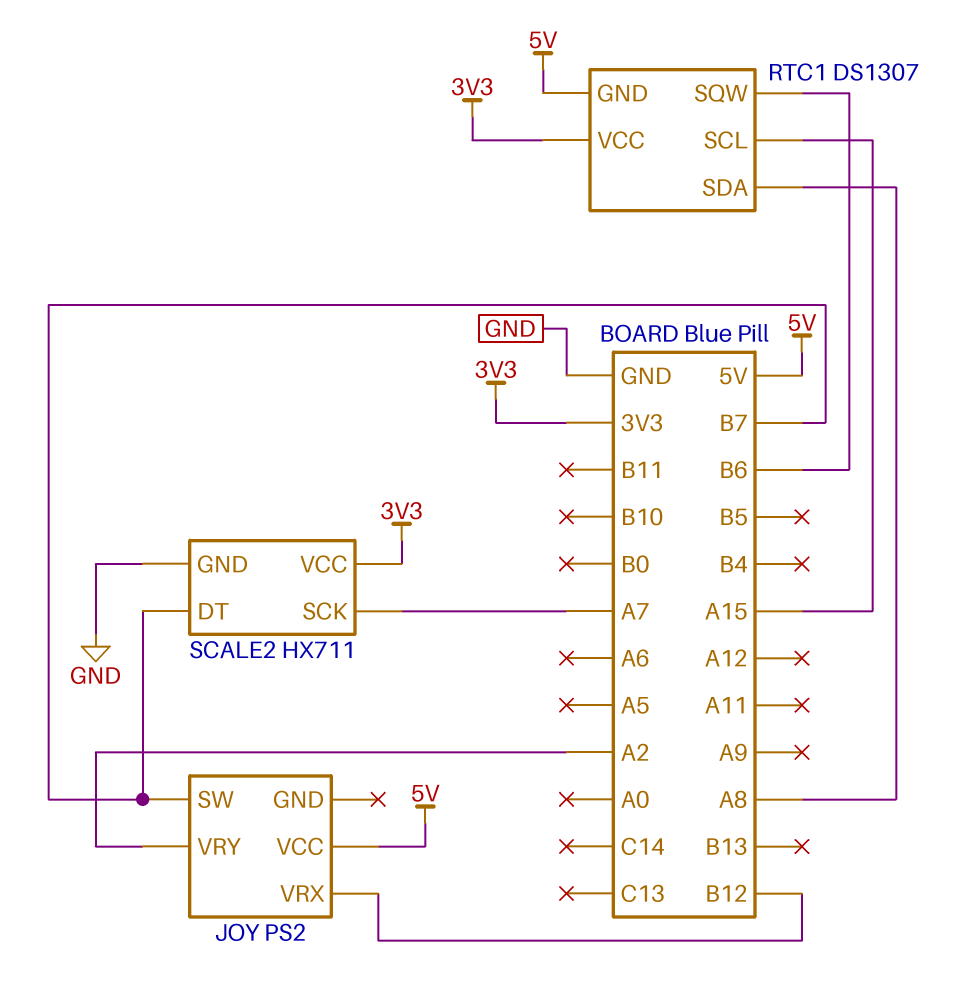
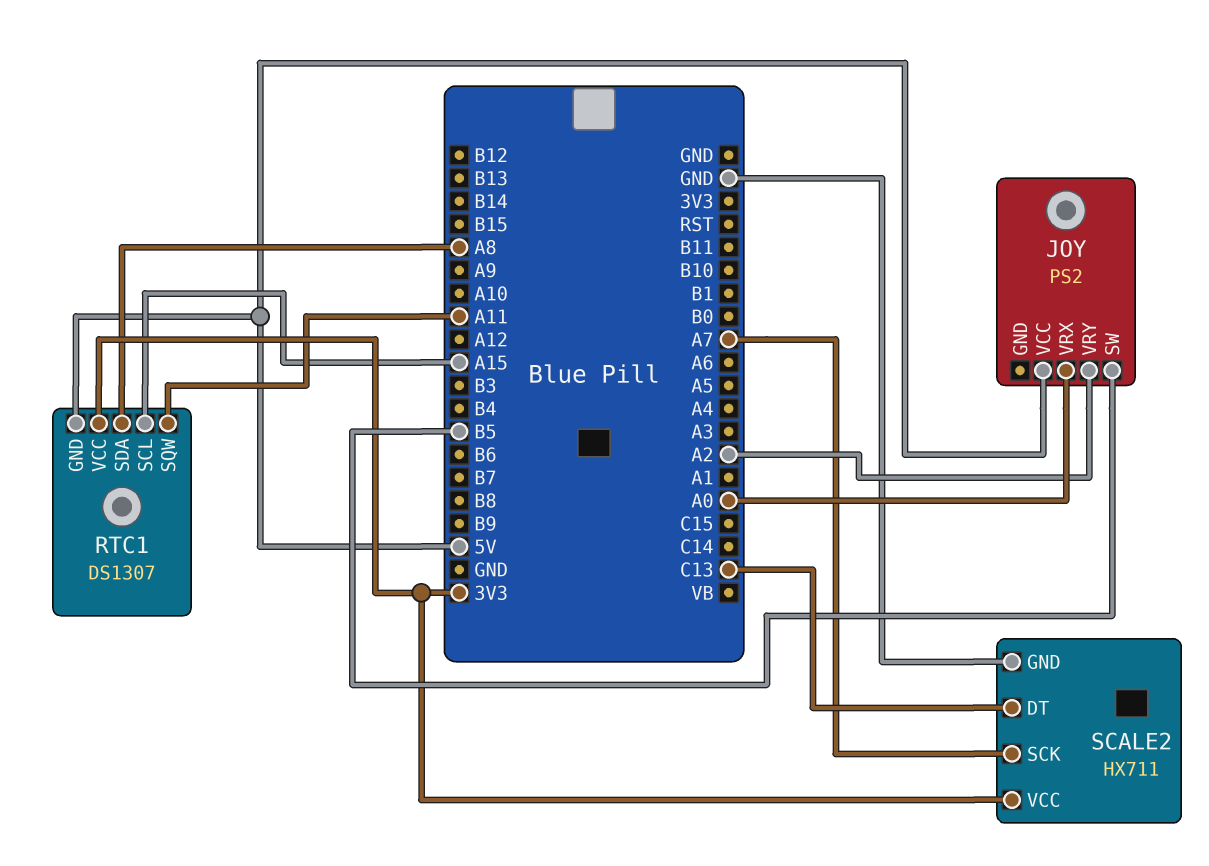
JOY pin SW: B7 -> B5
JOY pin VRX: B12 -> A0
RTC1 pin SQW: B6 -> A11
SCALE2 pin DT: B7 -> C13

